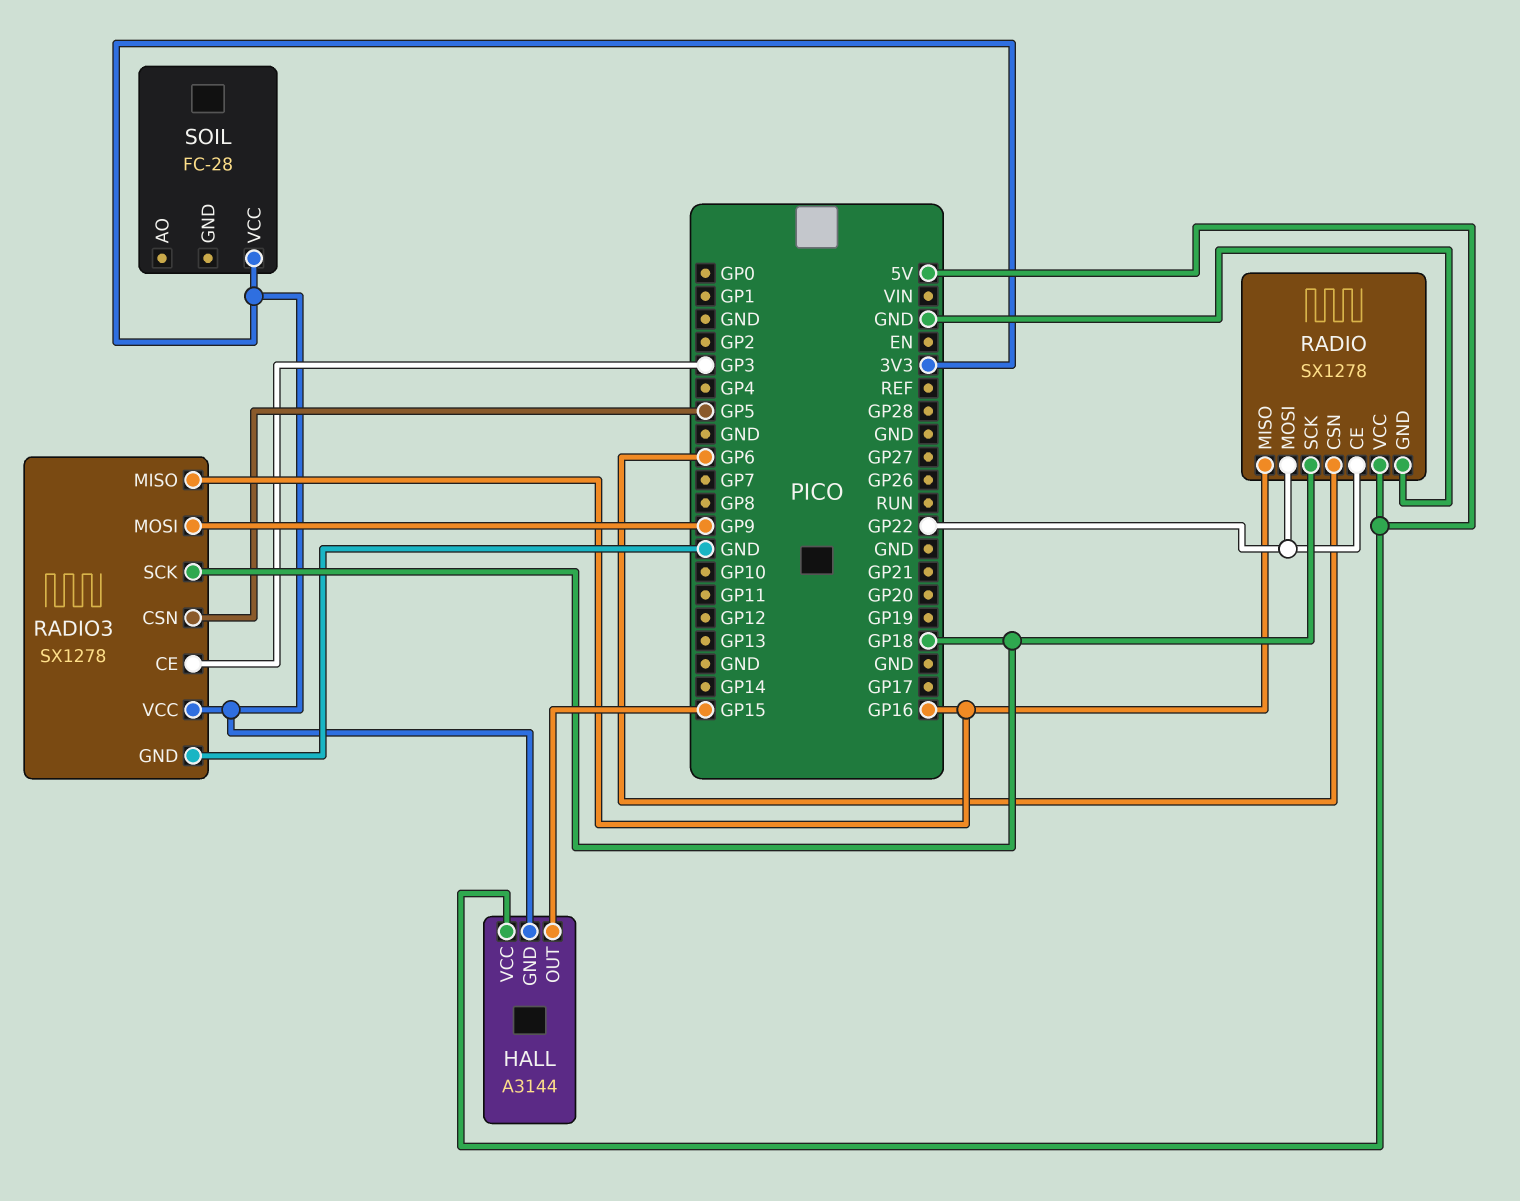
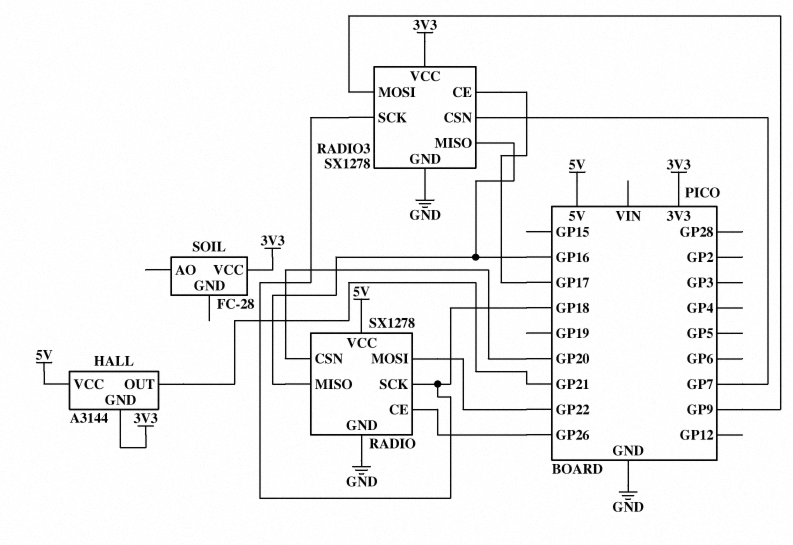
HALL pin OUT: GP15 -> GP21
RADIO pin CE: GP22 -> GP26
RADIO pin CSN: GP6 -> GP20
RADIO3 pin CE: GP3 -> GP17
RADIO3 pin CSN: GP5 -> GP7

